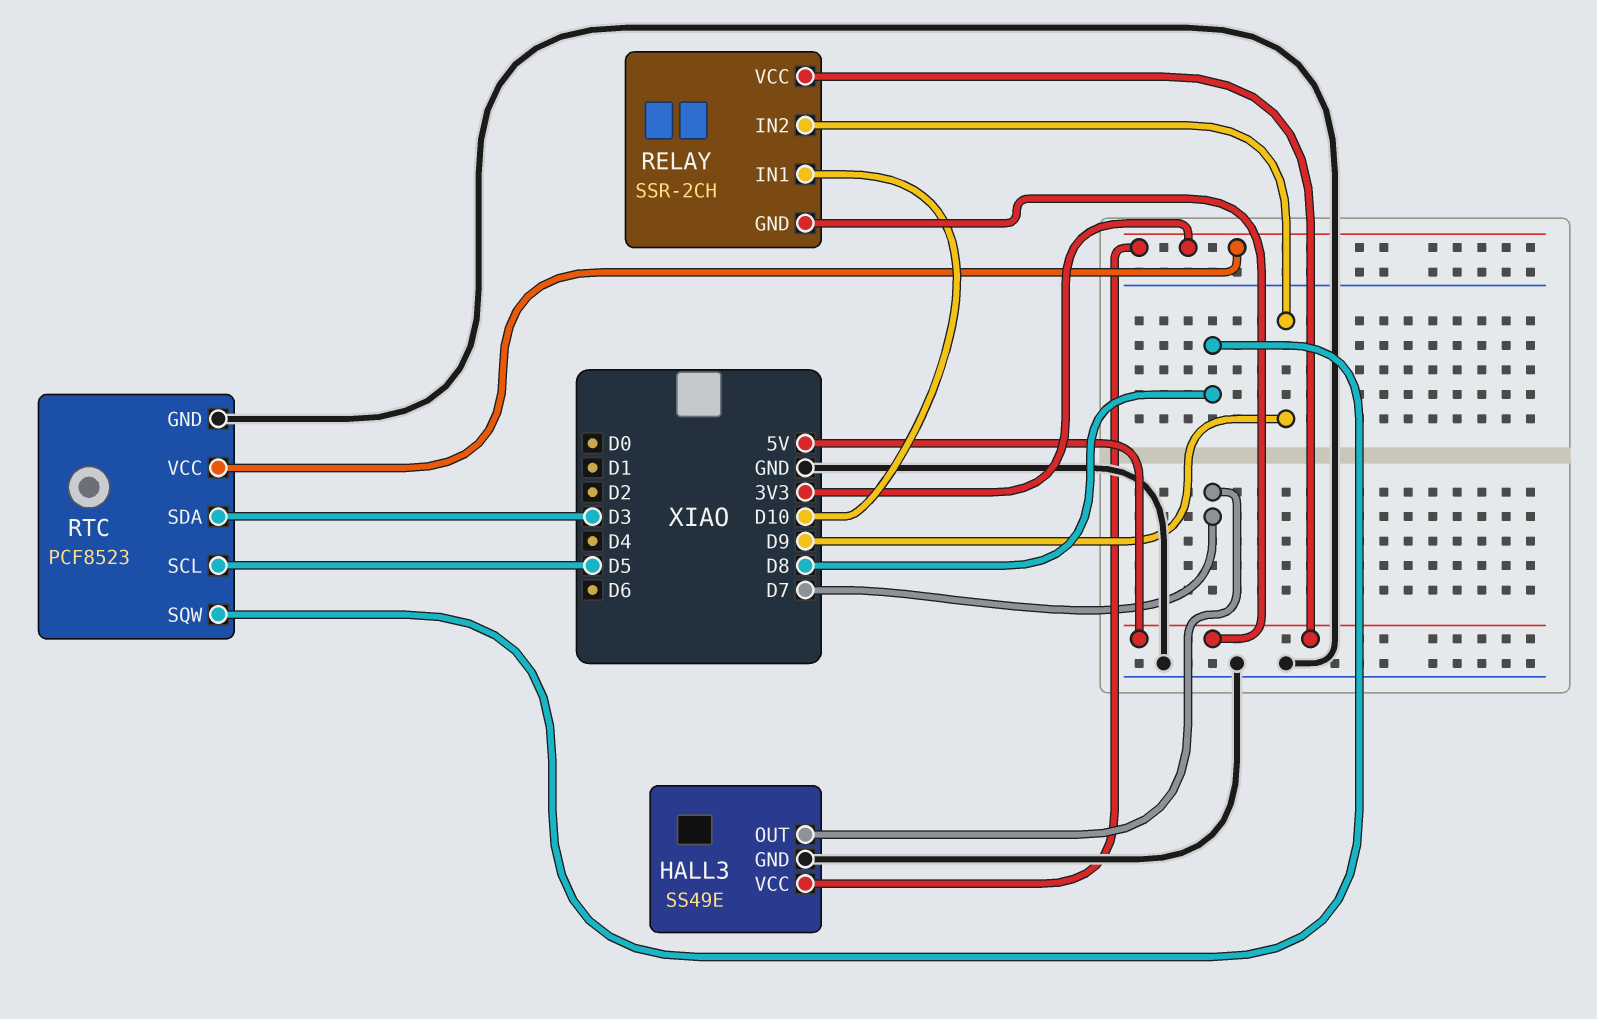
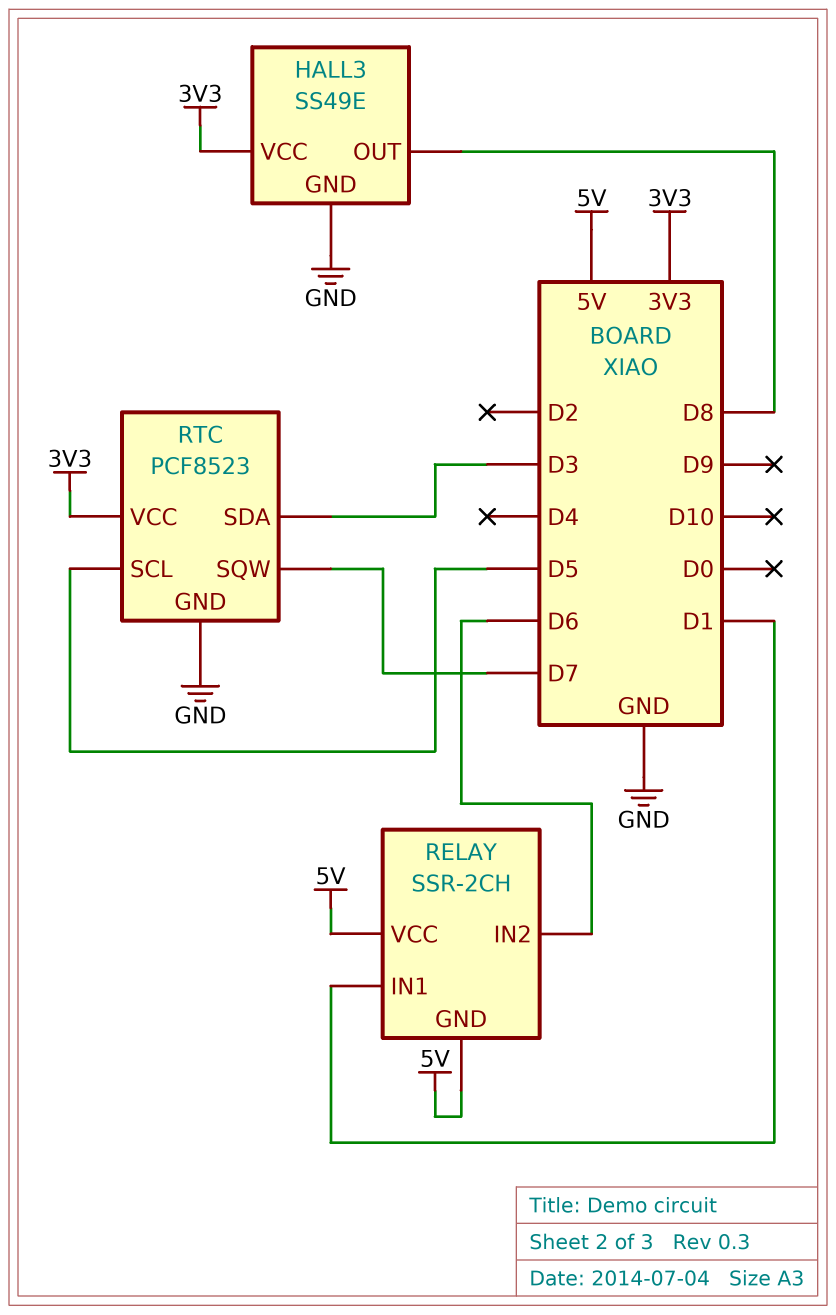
HALL3 pin OUT: D7 -> D8
RELAY pin IN1: D10 -> D1
RELAY pin IN2: D9 -> D6
RTC pin SQW: D8 -> D7

